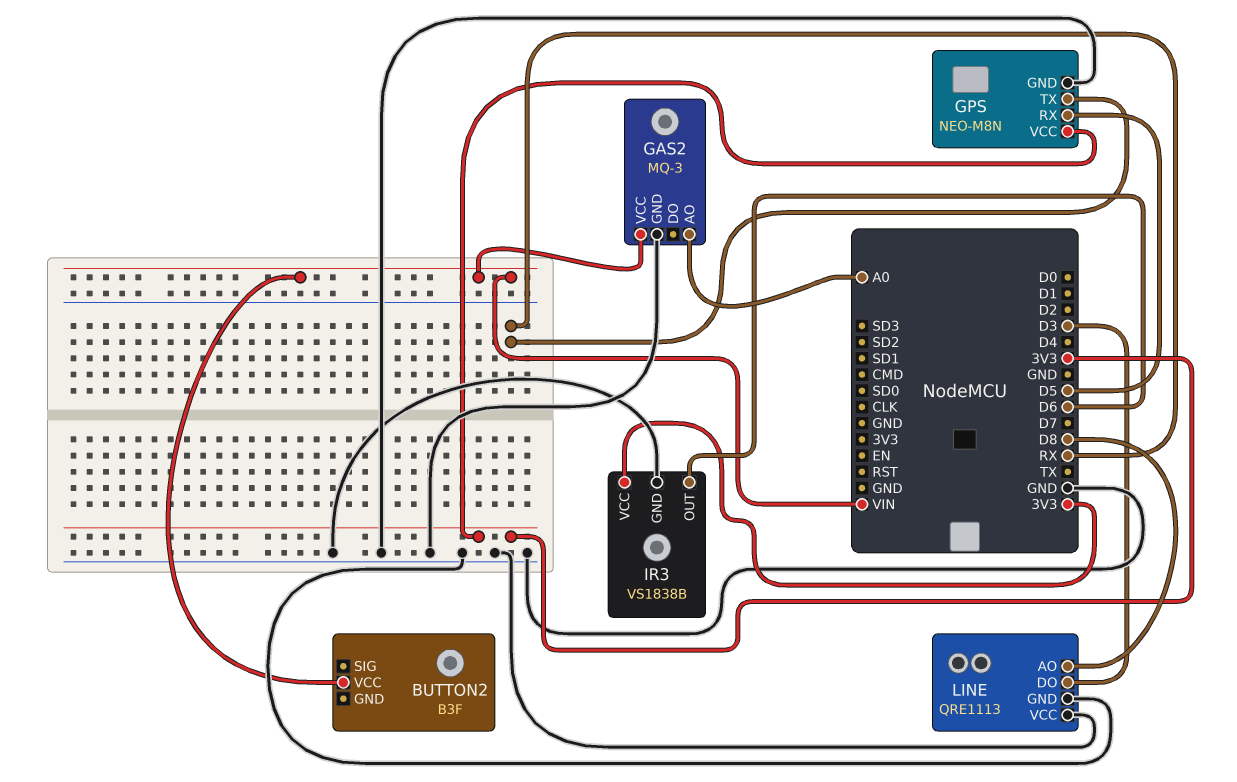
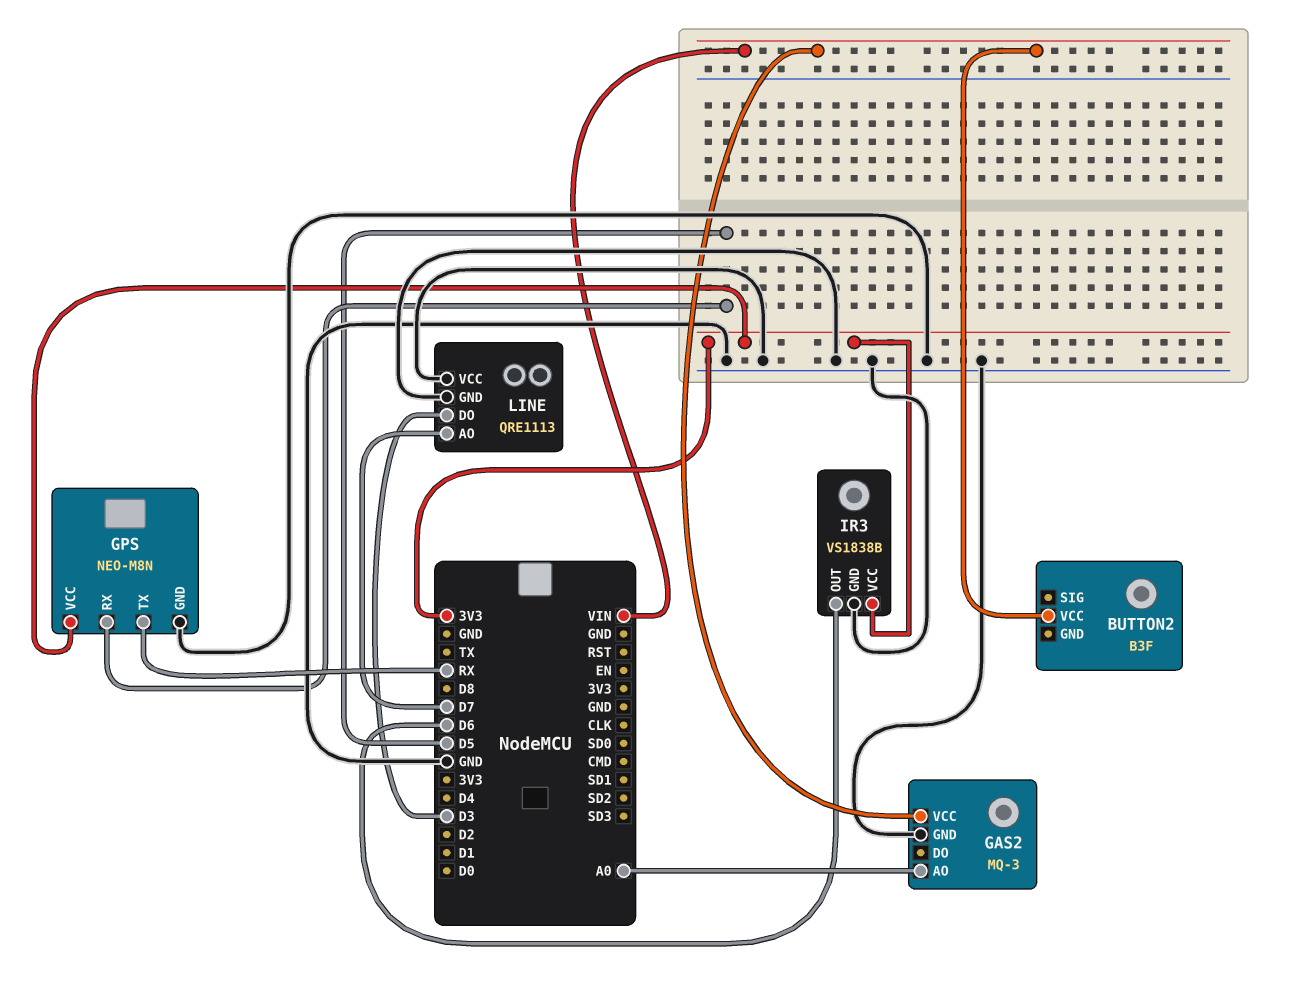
LINE pin AO: D8 -> D7

